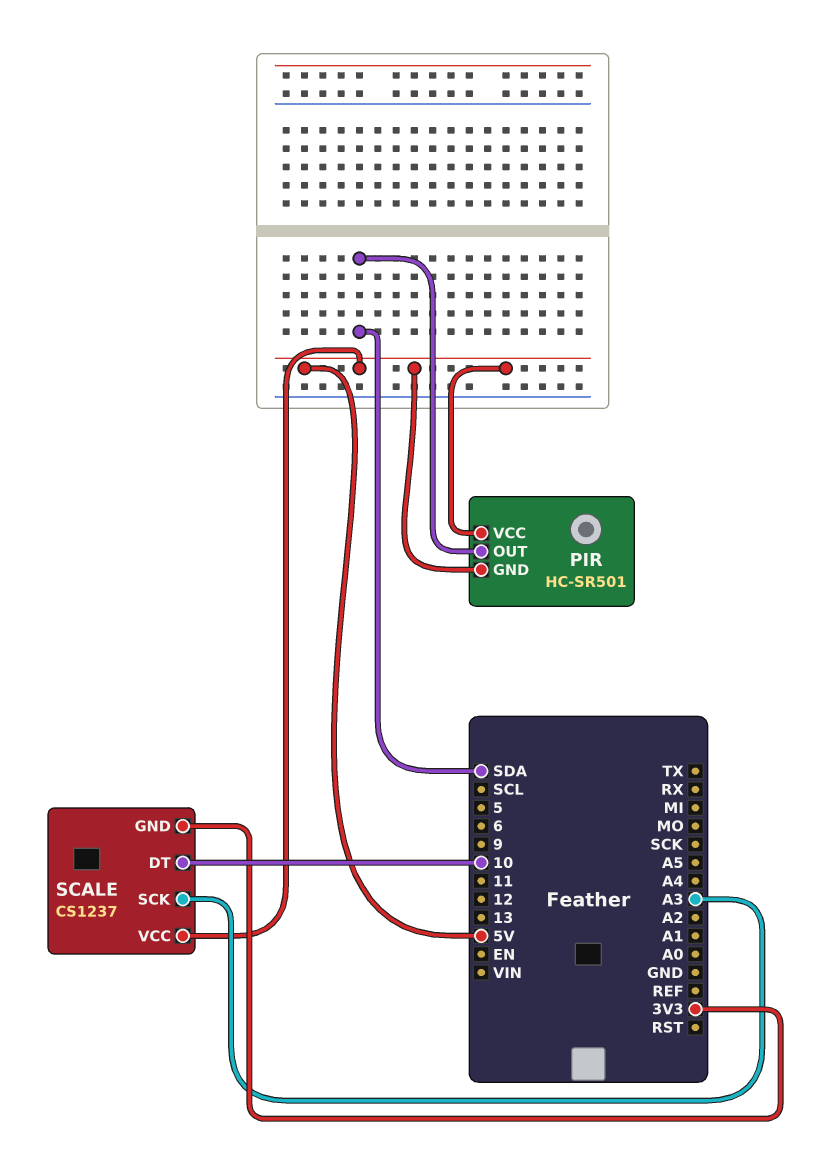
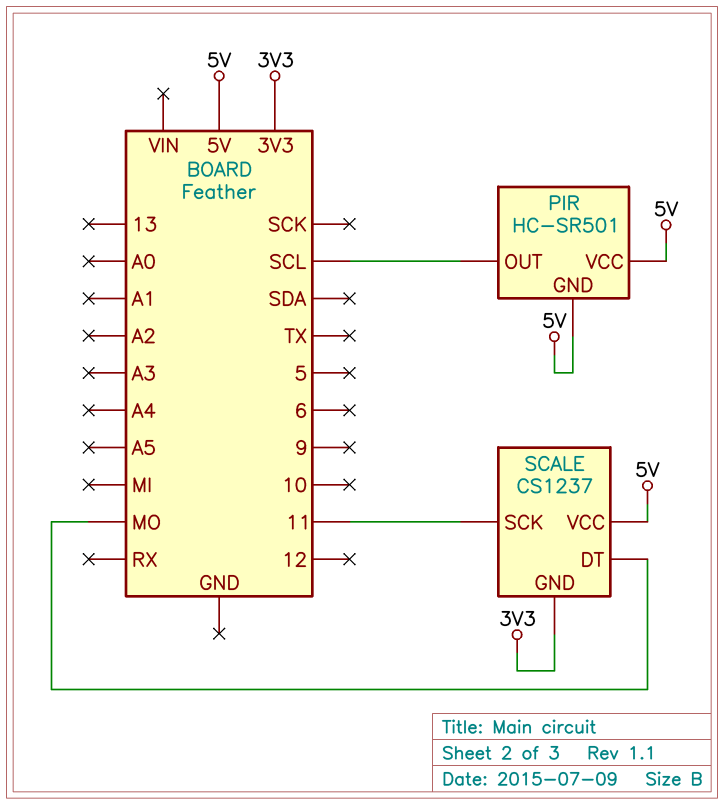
PIR pin OUT: SDA -> SCL
SCALE pin DT: 10 -> MO
SCALE pin SCK: A3 -> 11

